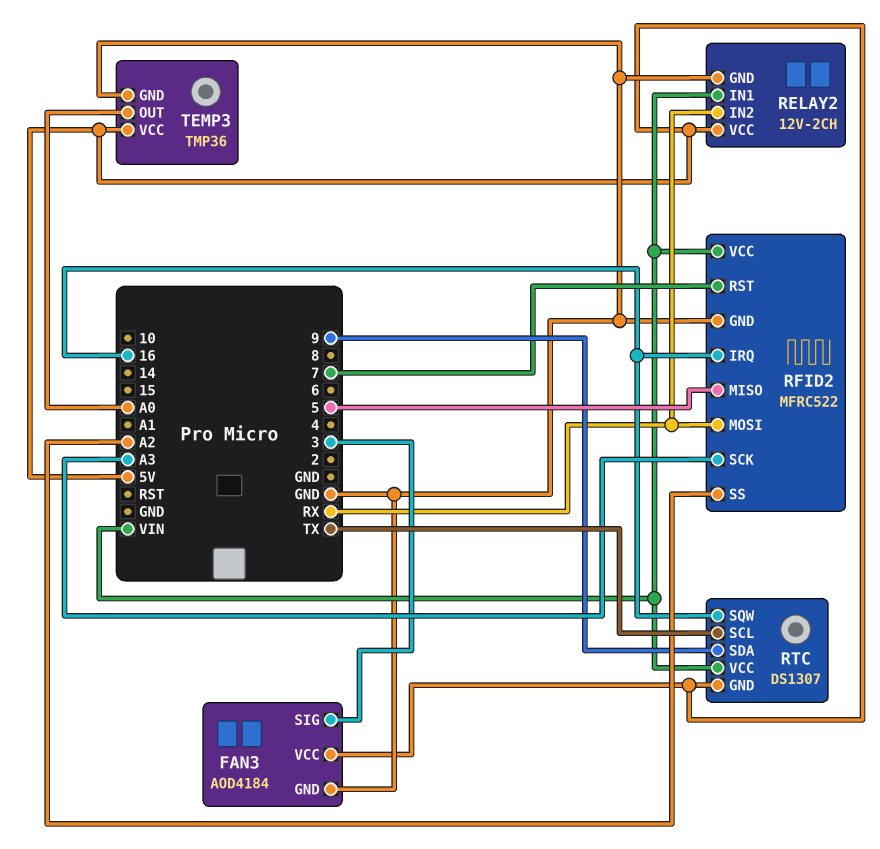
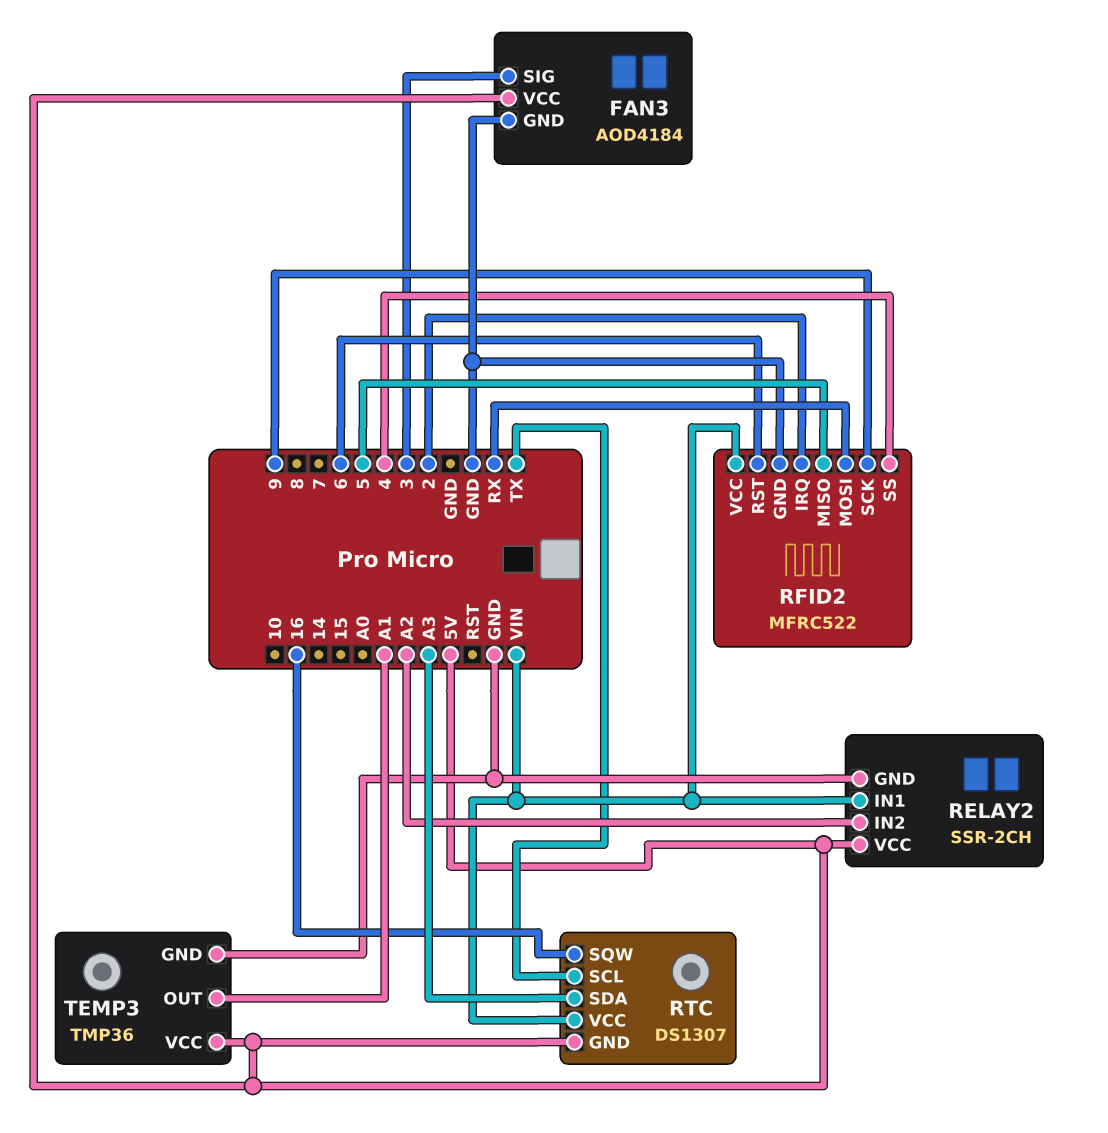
RELAY2: 12V-2CH -> SSR-2CH
RELAY2 pin IN2: RX -> A2
RFID2 pin IRQ: 16 -> 2
RFID2 pin RST: 7 -> 6
RFID2 pin SCK: A3 -> 9
RFID2 pin SS: A2 -> 4
RTC pin SDA: 9 -> A3
TEMP3 pin OUT: A0 -> A1

